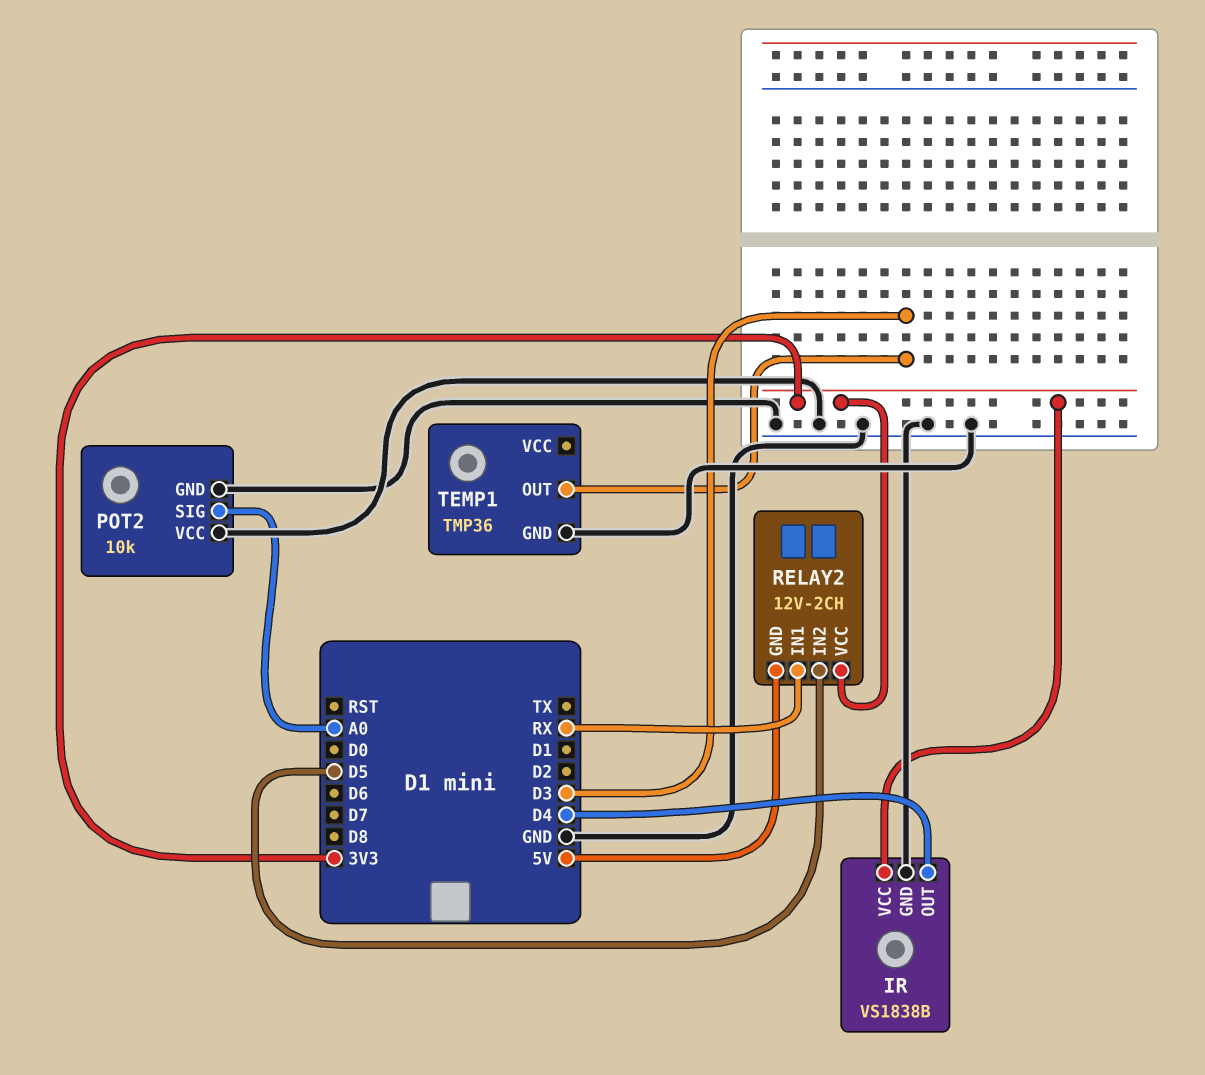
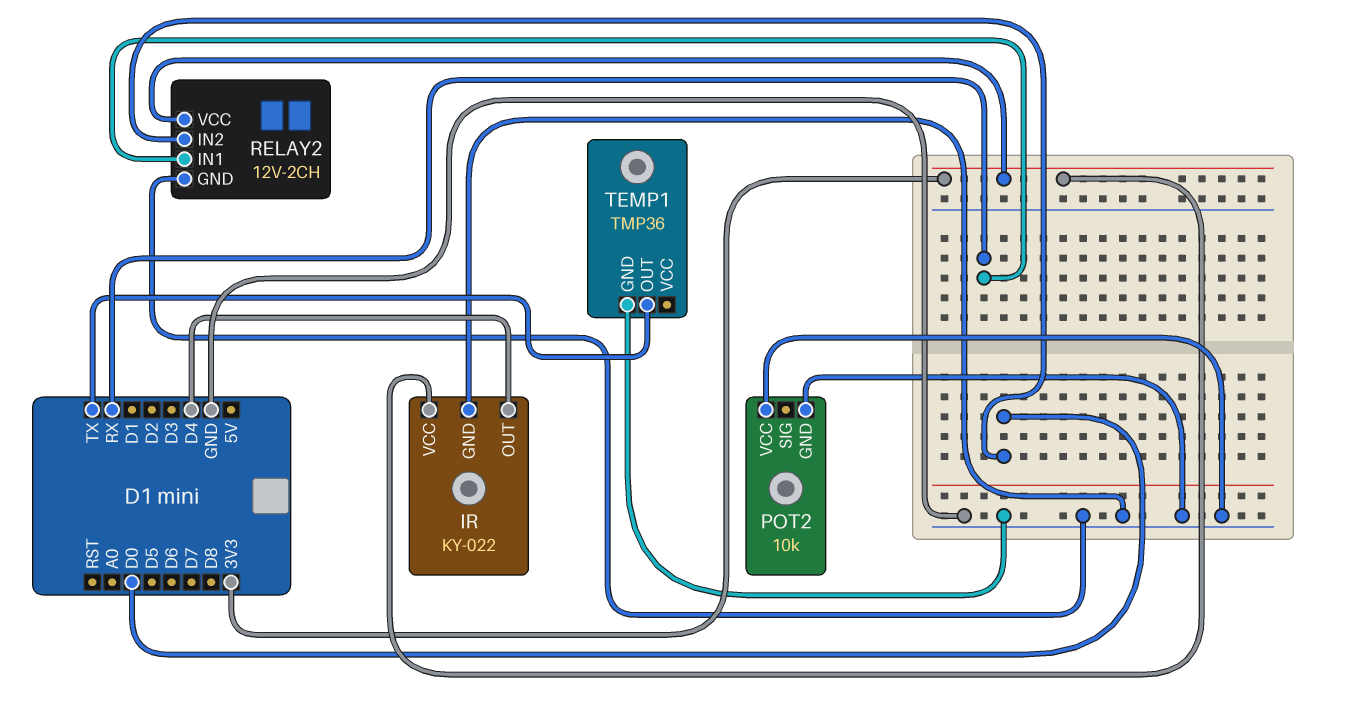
IR: VS1838B -> KY-022
POT2 pin SIG: A0 -> none
RELAY2 pin GND: 5V -> GND
RELAY2 pin IN2: D5 -> D0
TEMP1 pin OUT: D3 -> TX

